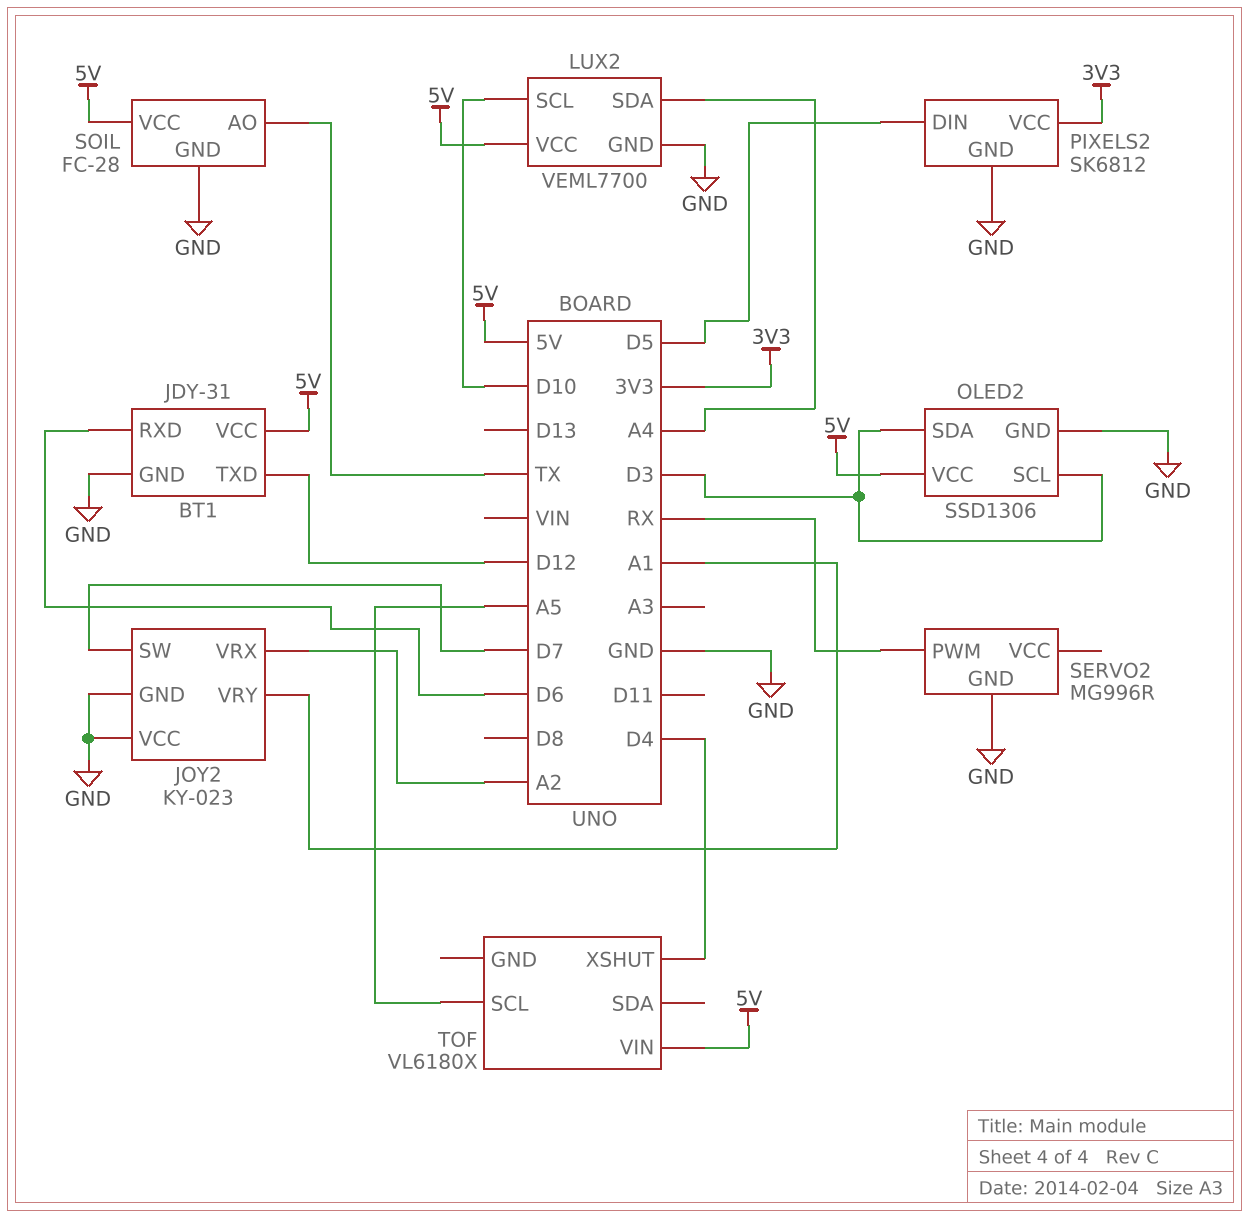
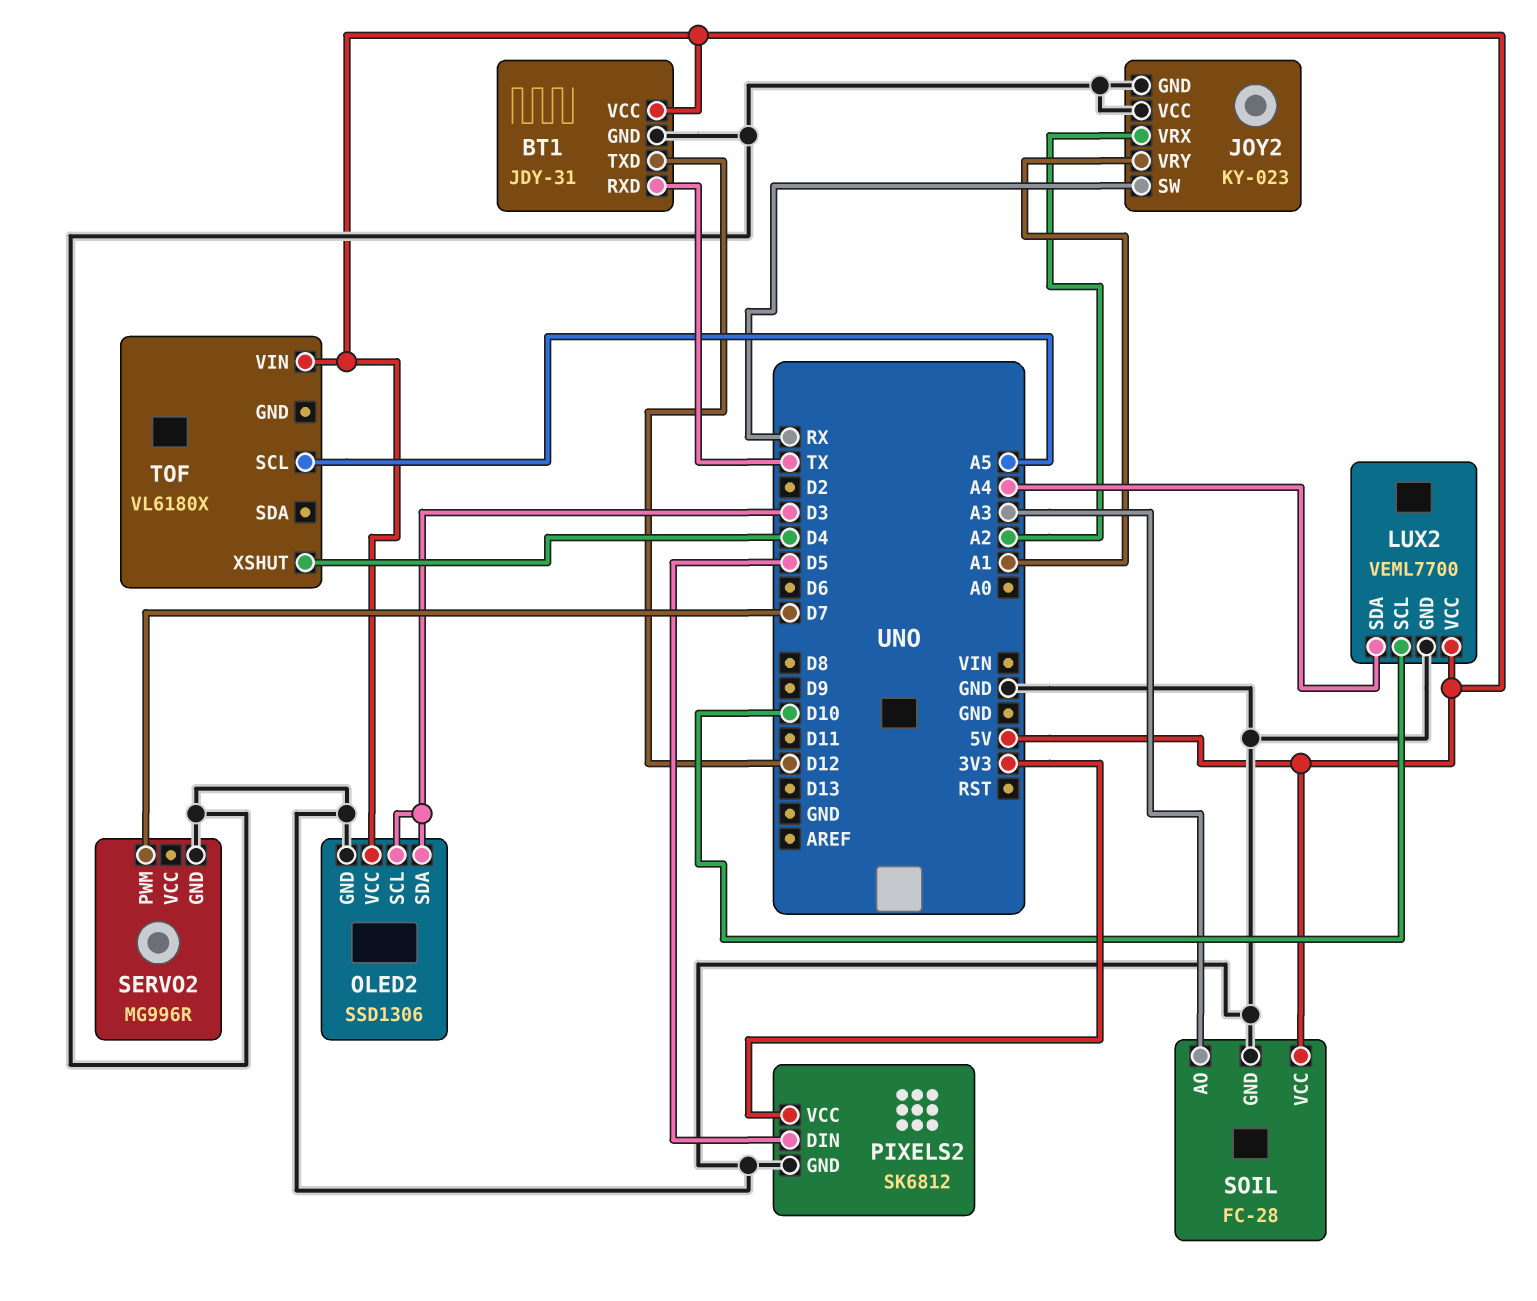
BT1 pin RXD: D6 -> TX
JOY2 pin SW: D7 -> RX
SERVO2 pin PWM: RX -> D7
SOIL pin AO: TX -> A3

